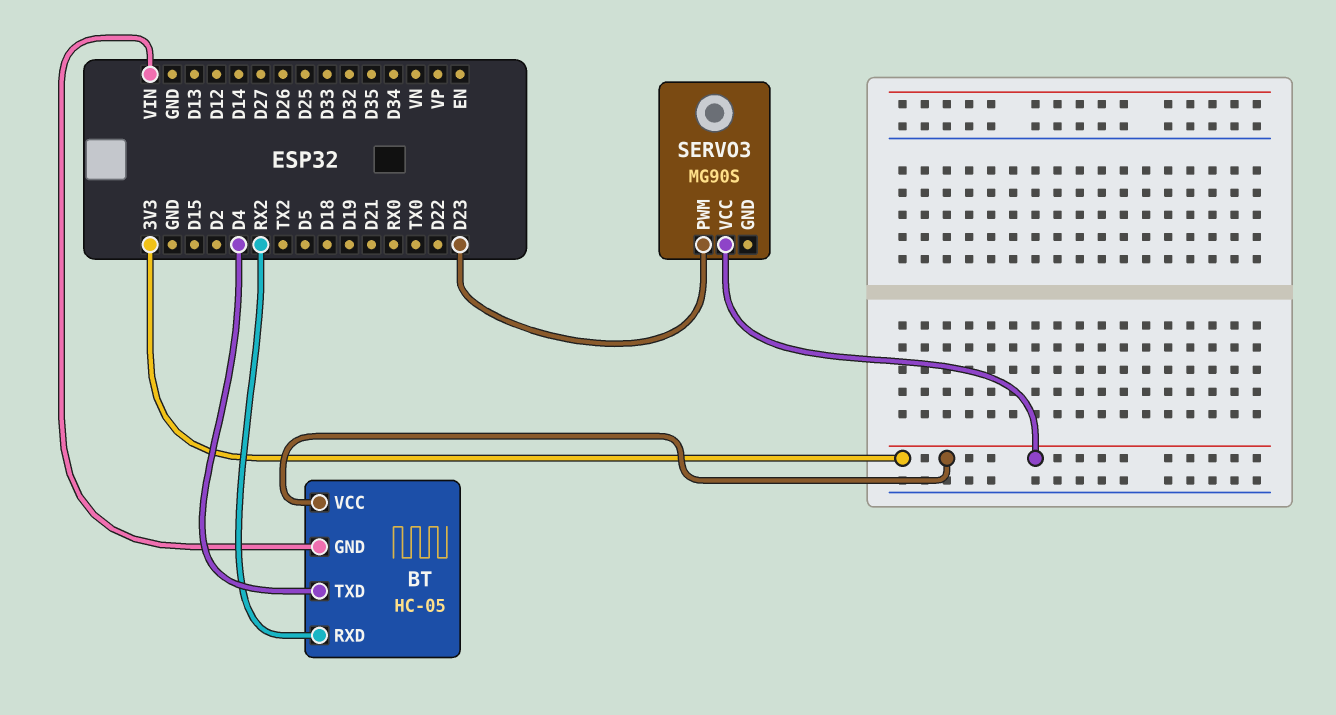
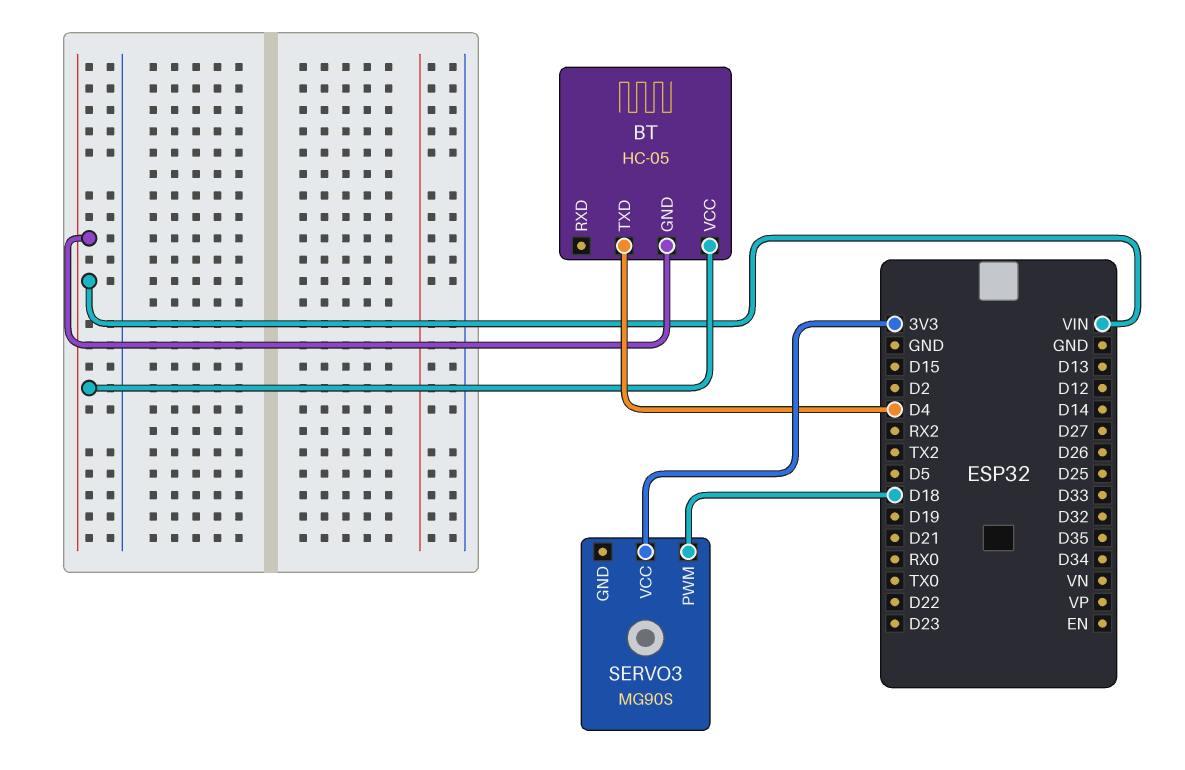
BT pin RXD: RX2 -> none
BT pin VCC: 3V3 -> VIN
SERVO3 pin PWM: D23 -> D18

